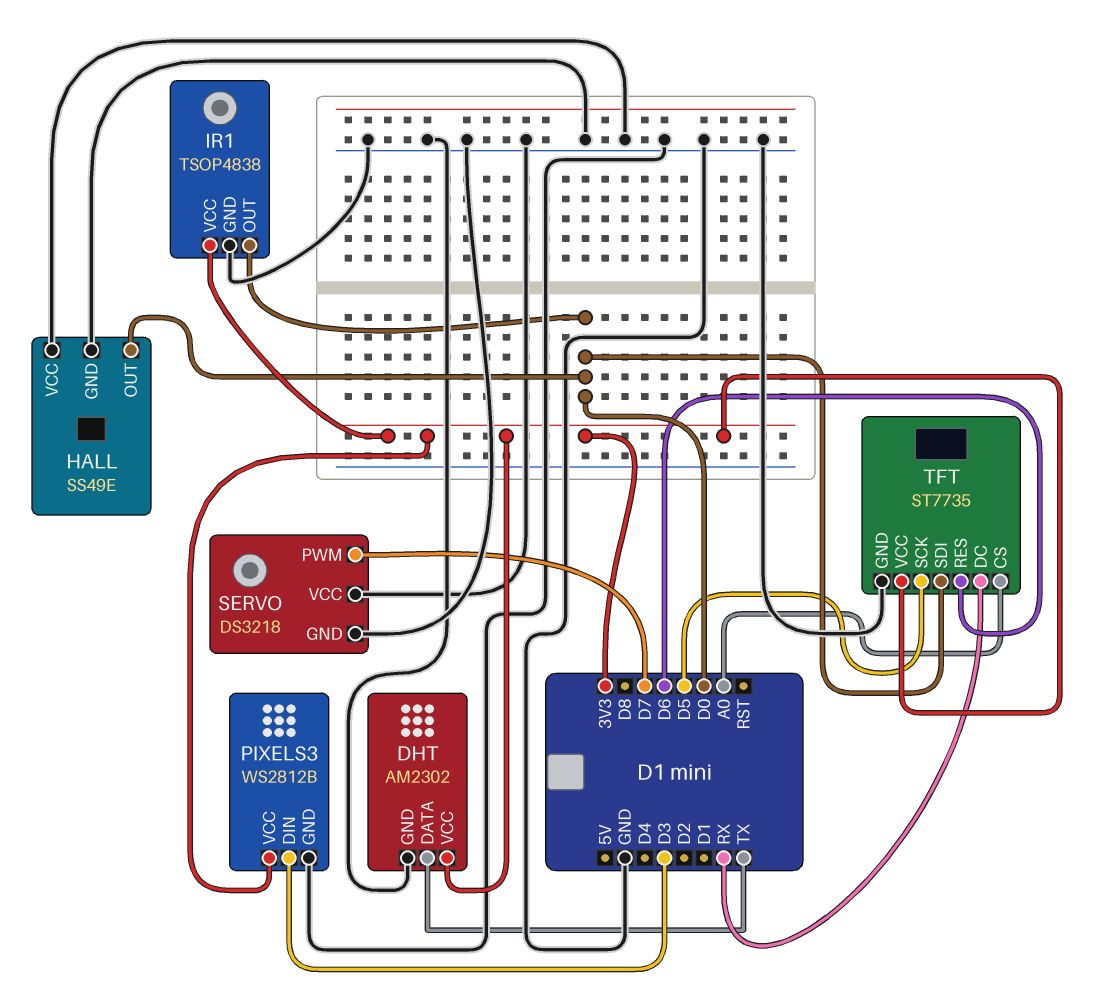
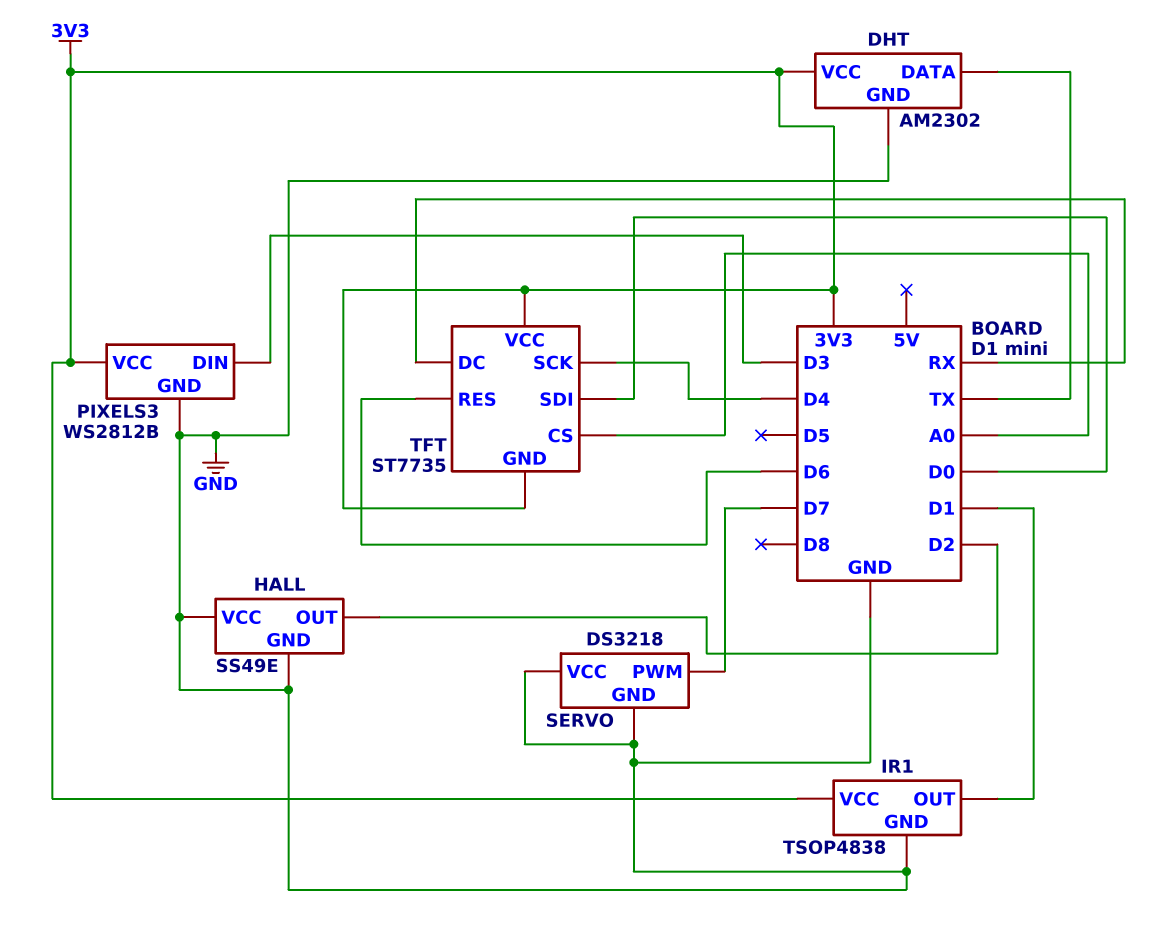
HALL pin OUT: D0 -> D2
IR1 pin OUT: D0 -> D1
TFT pin GND: GND -> 3V3
TFT pin SCK: D5 -> D4

